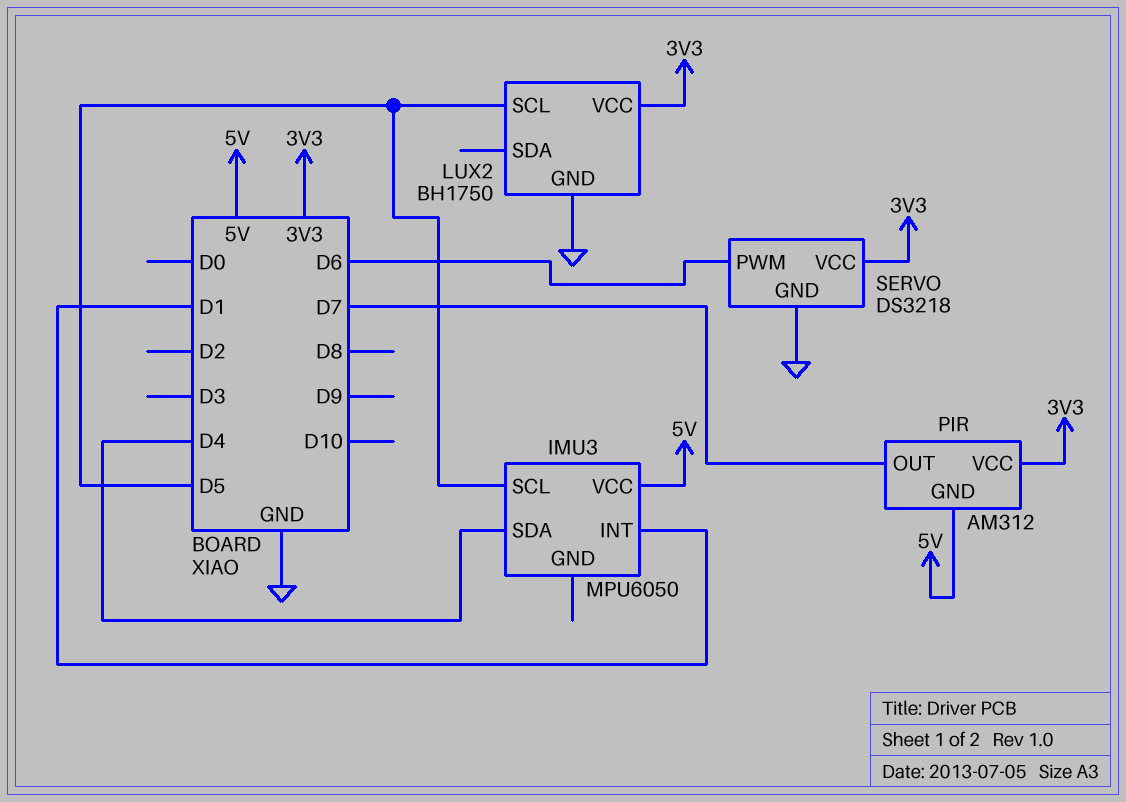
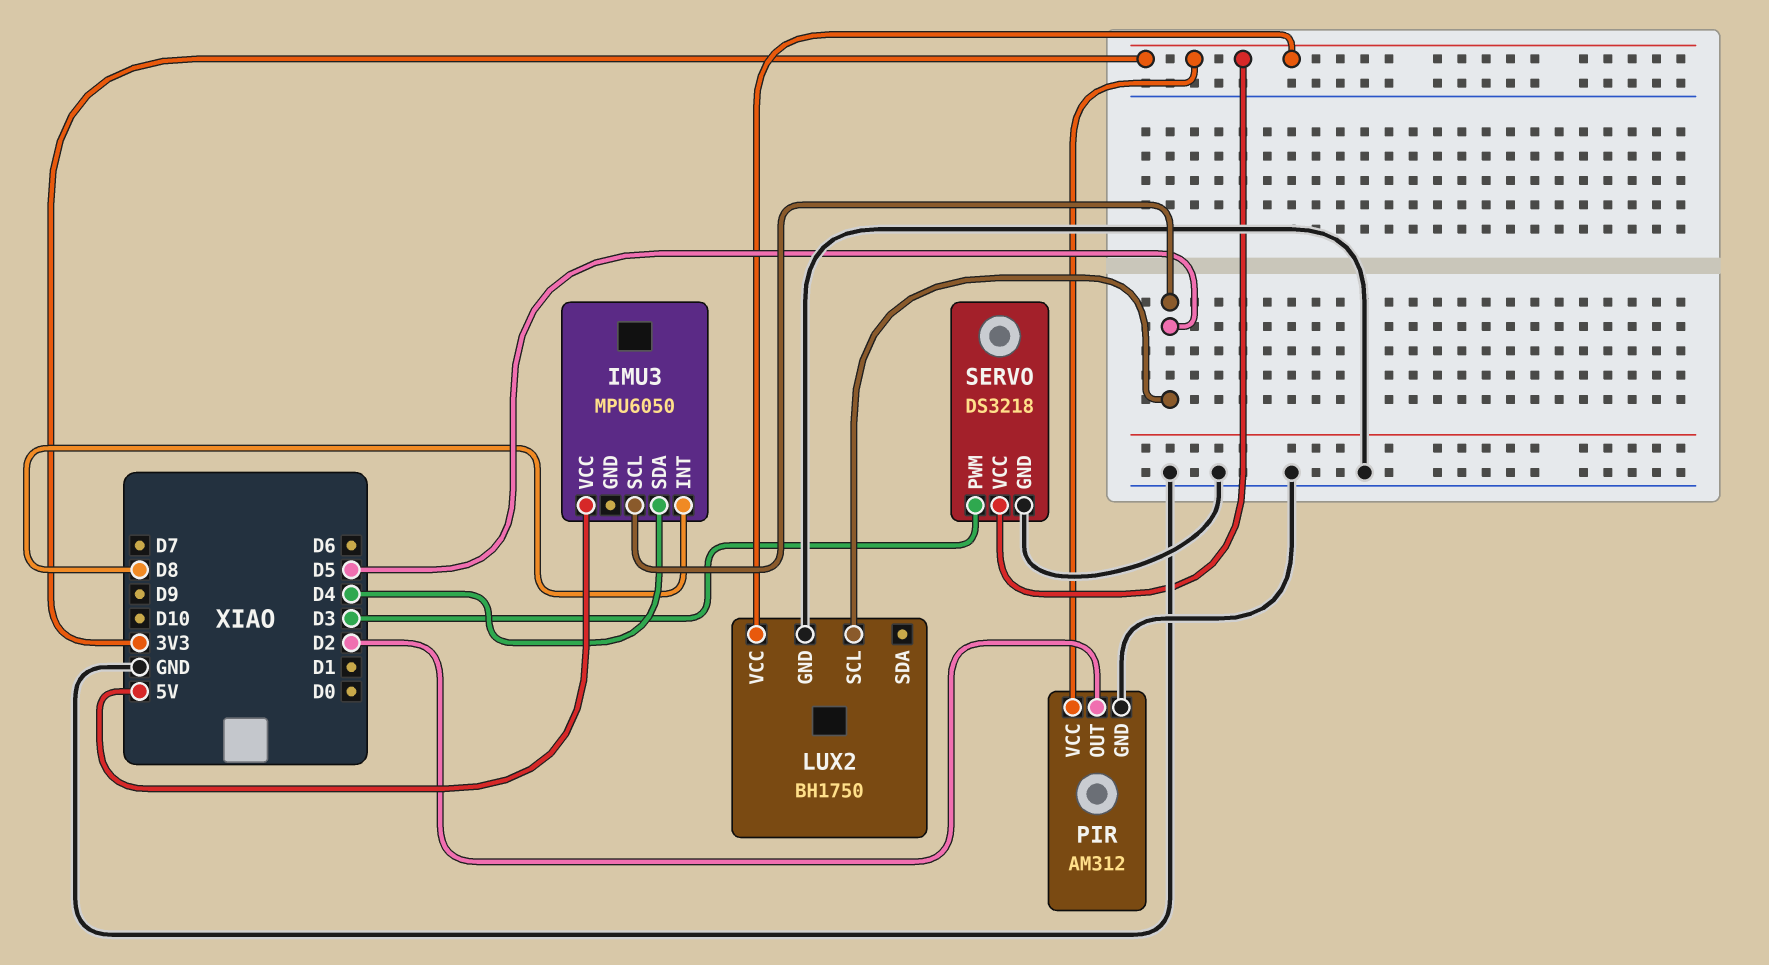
IMU3 pin INT: D1 -> D8
PIR pin GND: 5V -> GND
PIR pin OUT: D7 -> D2
SERVO pin PWM: D6 -> D3

